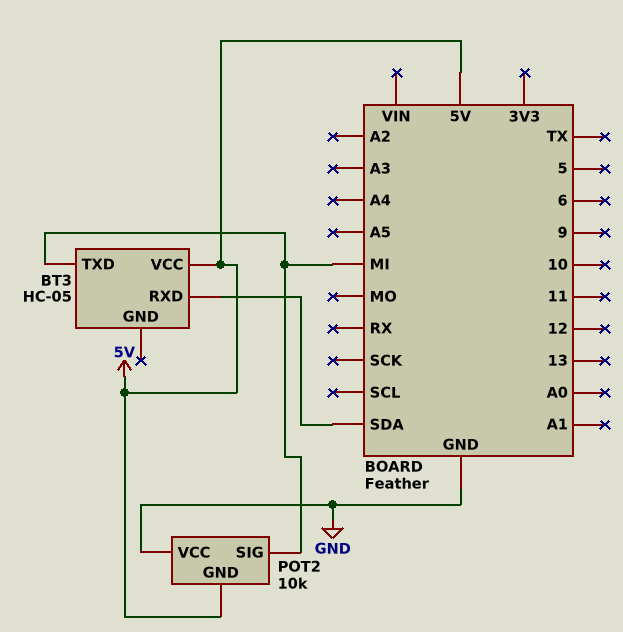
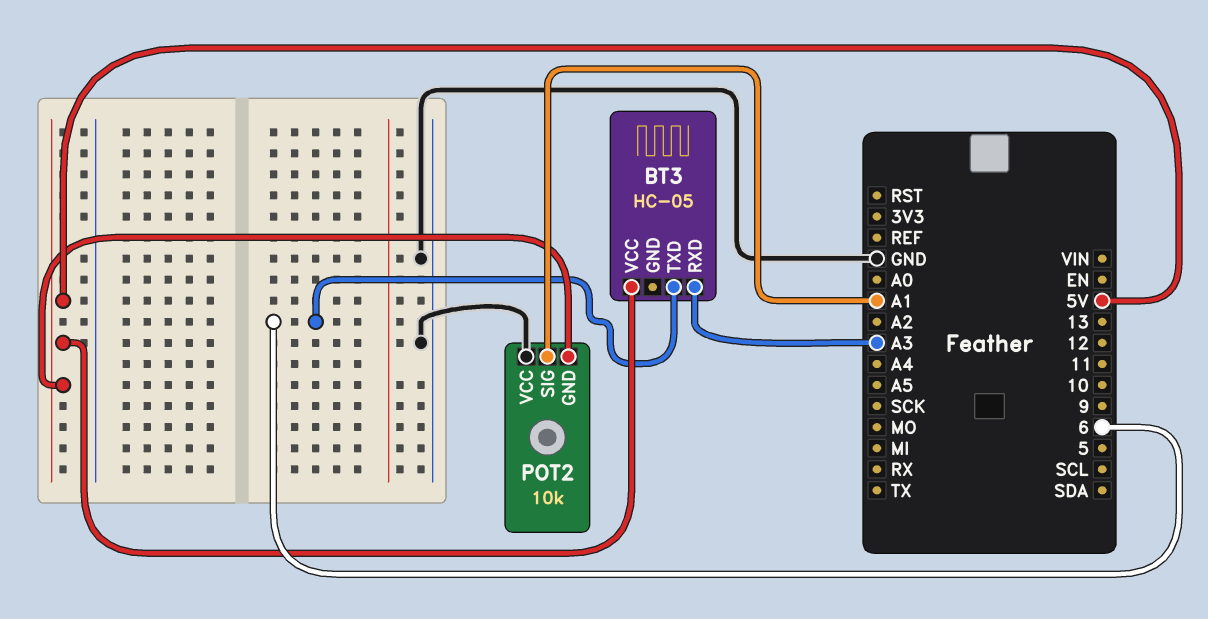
BT3 pin RXD: SDA -> A3
BT3 pin TXD: MI -> 6
POT2 pin SIG: MI -> A1

